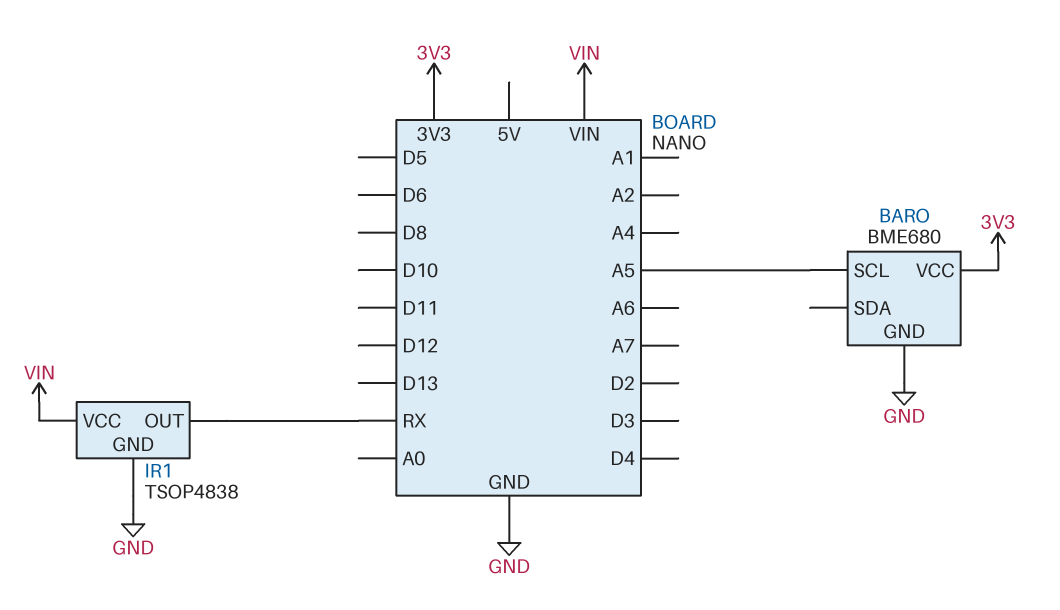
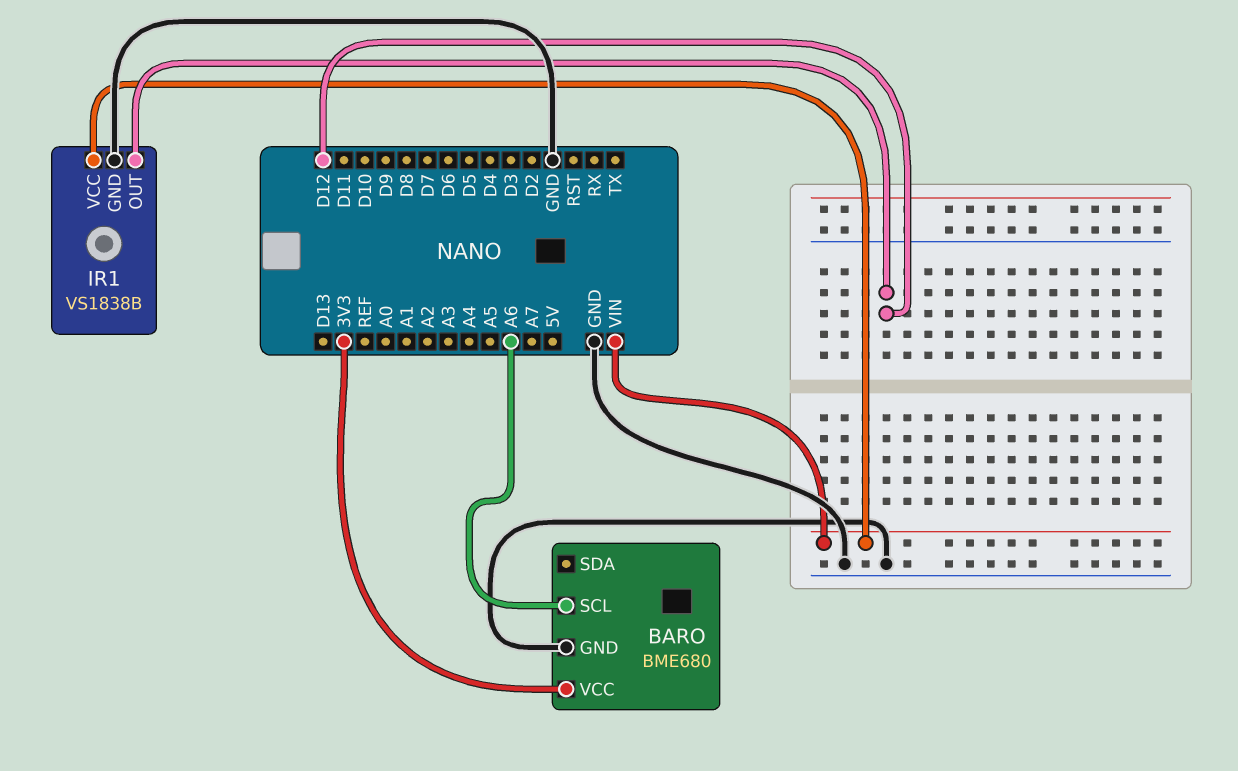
BARO pin SCL: A5 -> A6
IR1: TSOP4838 -> VS1838B
IR1 pin OUT: RX -> D12

